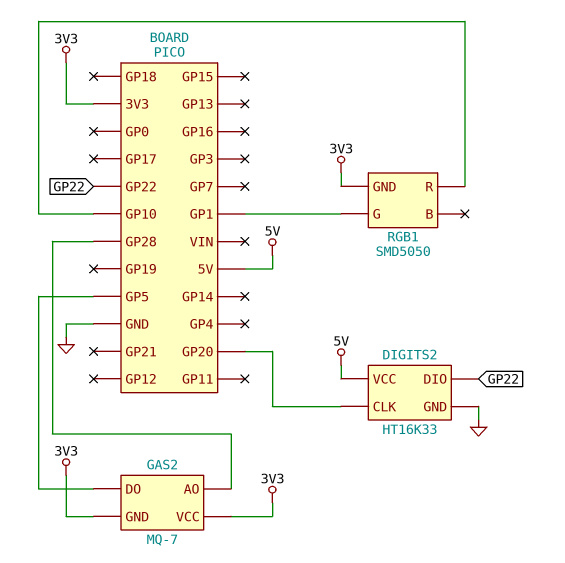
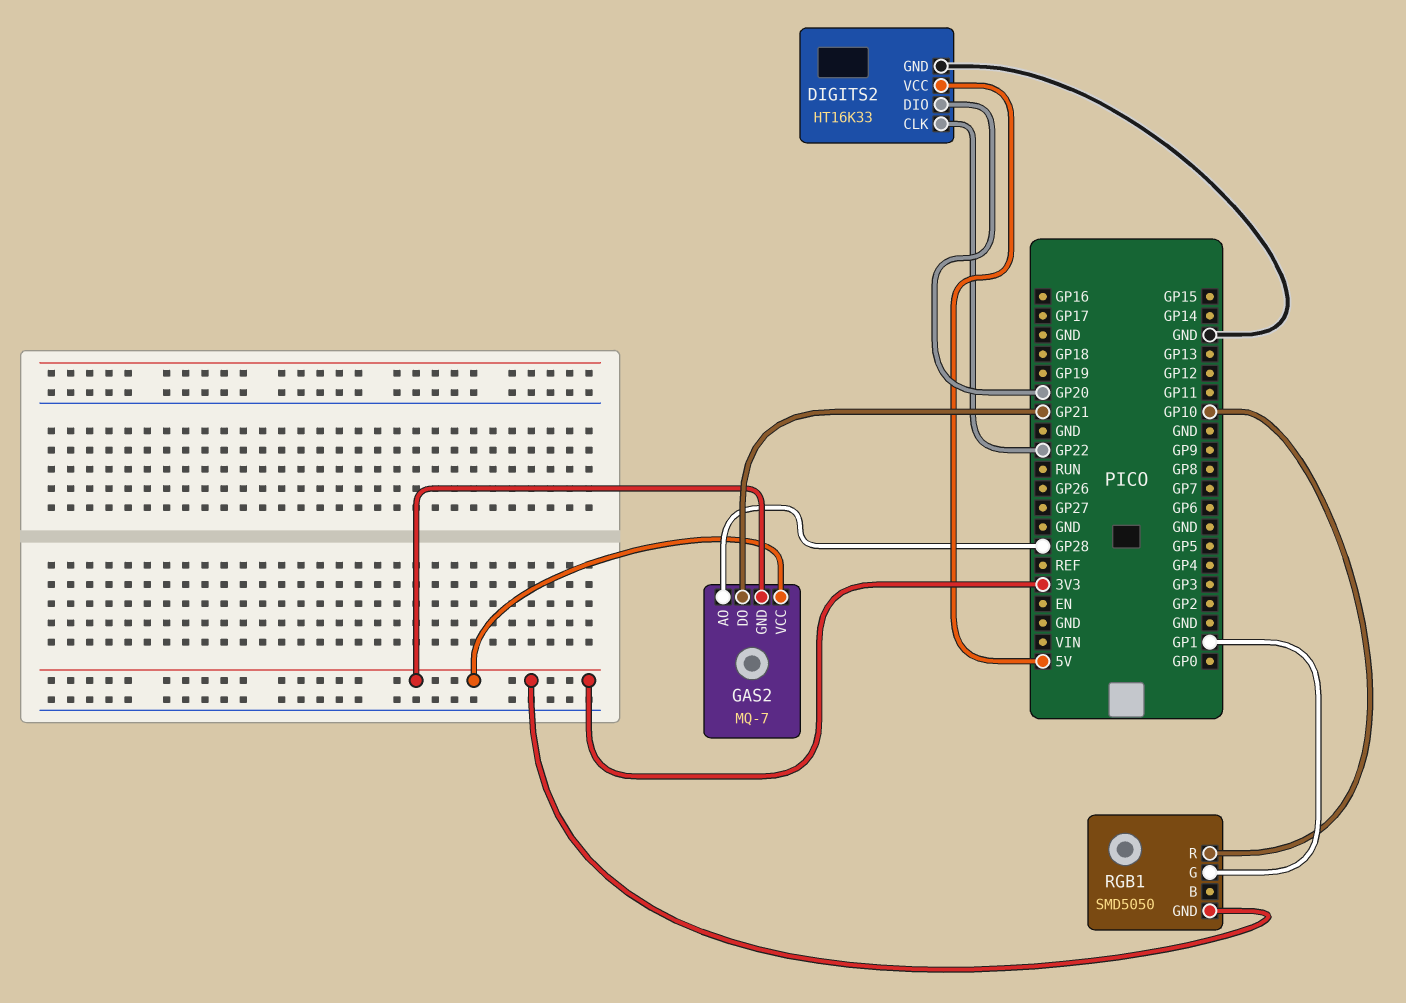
DIGITS2 pin CLK: GP20 -> GP22
DIGITS2 pin DIO: GP22 -> GP20
GAS2 pin DO: GP5 -> GP21

